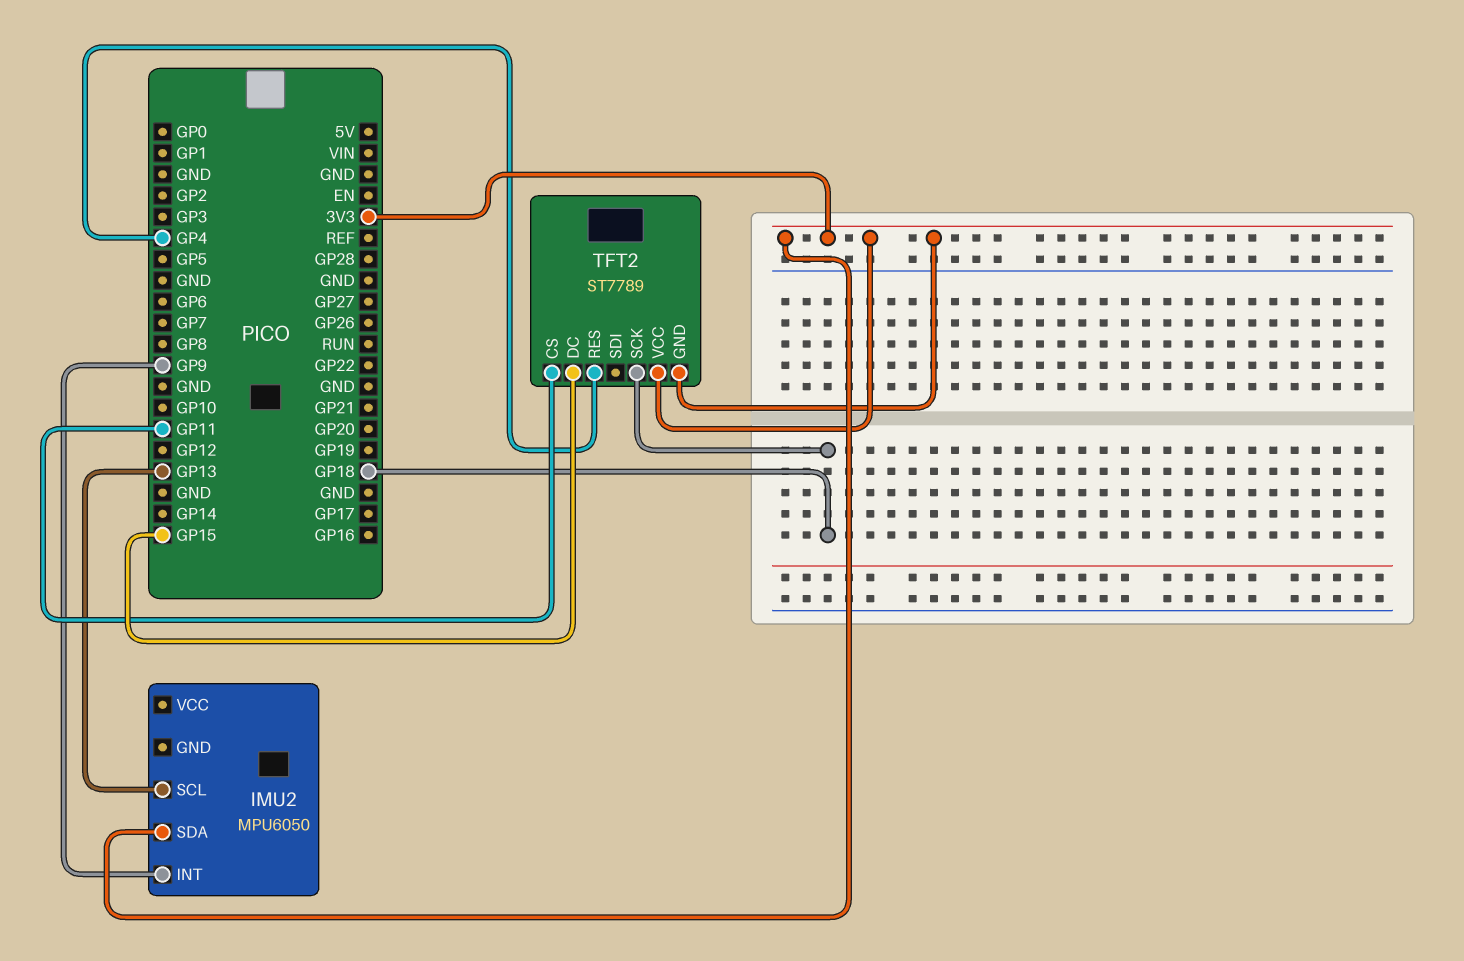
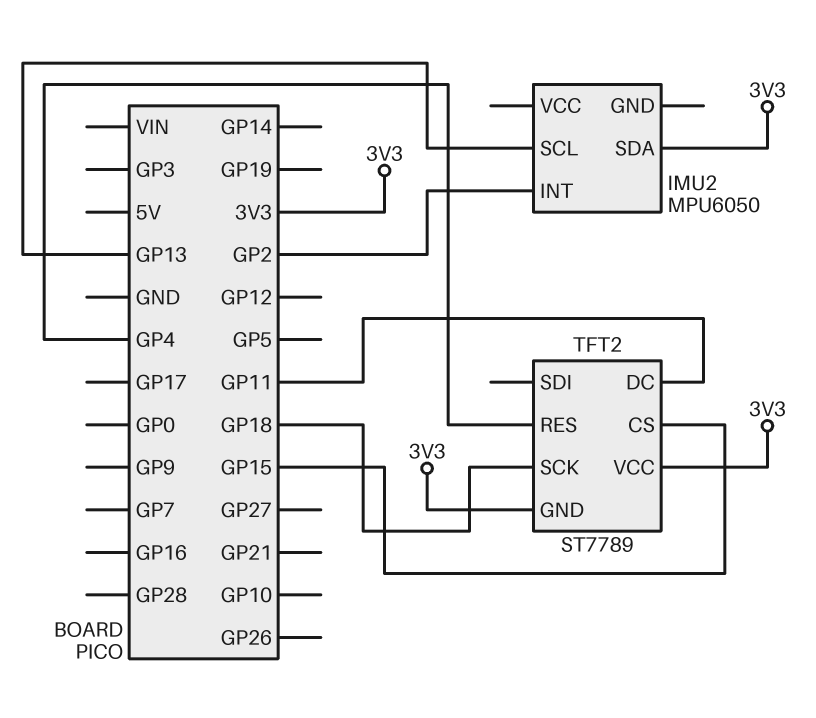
IMU2 pin INT: GP9 -> GP2
TFT2 pin CS: GP11 -> GP15
TFT2 pin DC: GP15 -> GP11

